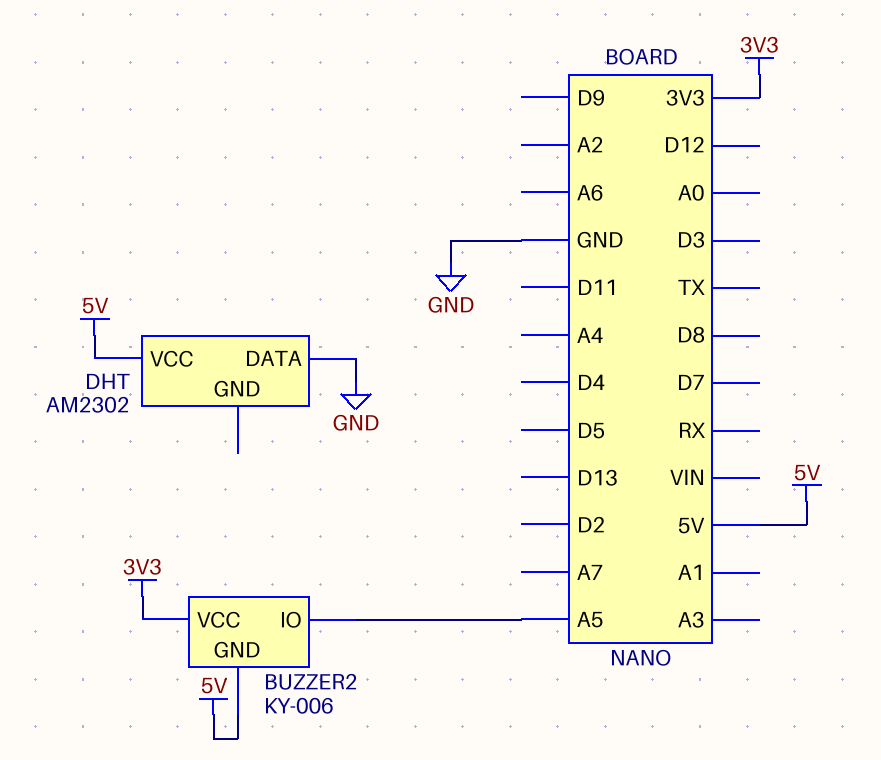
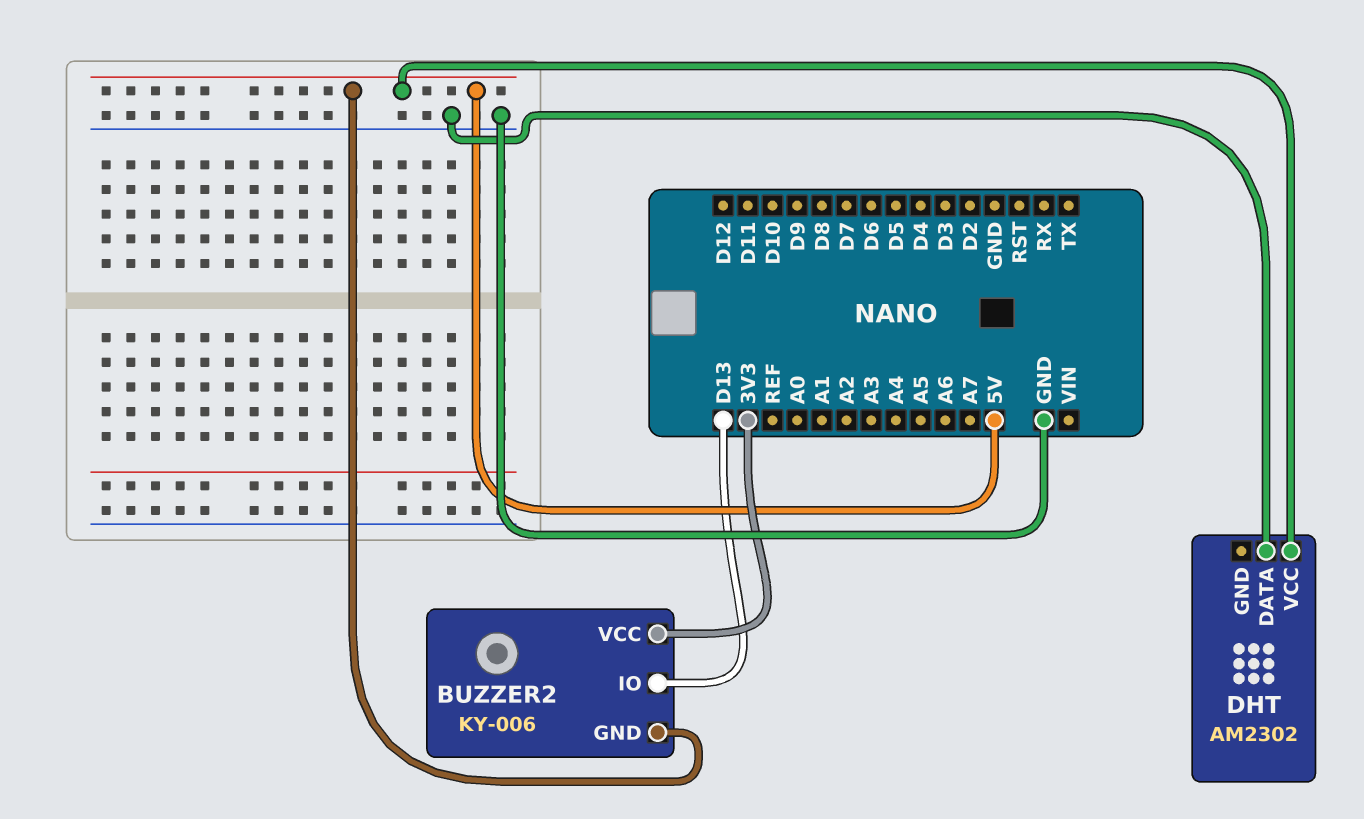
BUZZER2 pin IO: A5 -> D13

